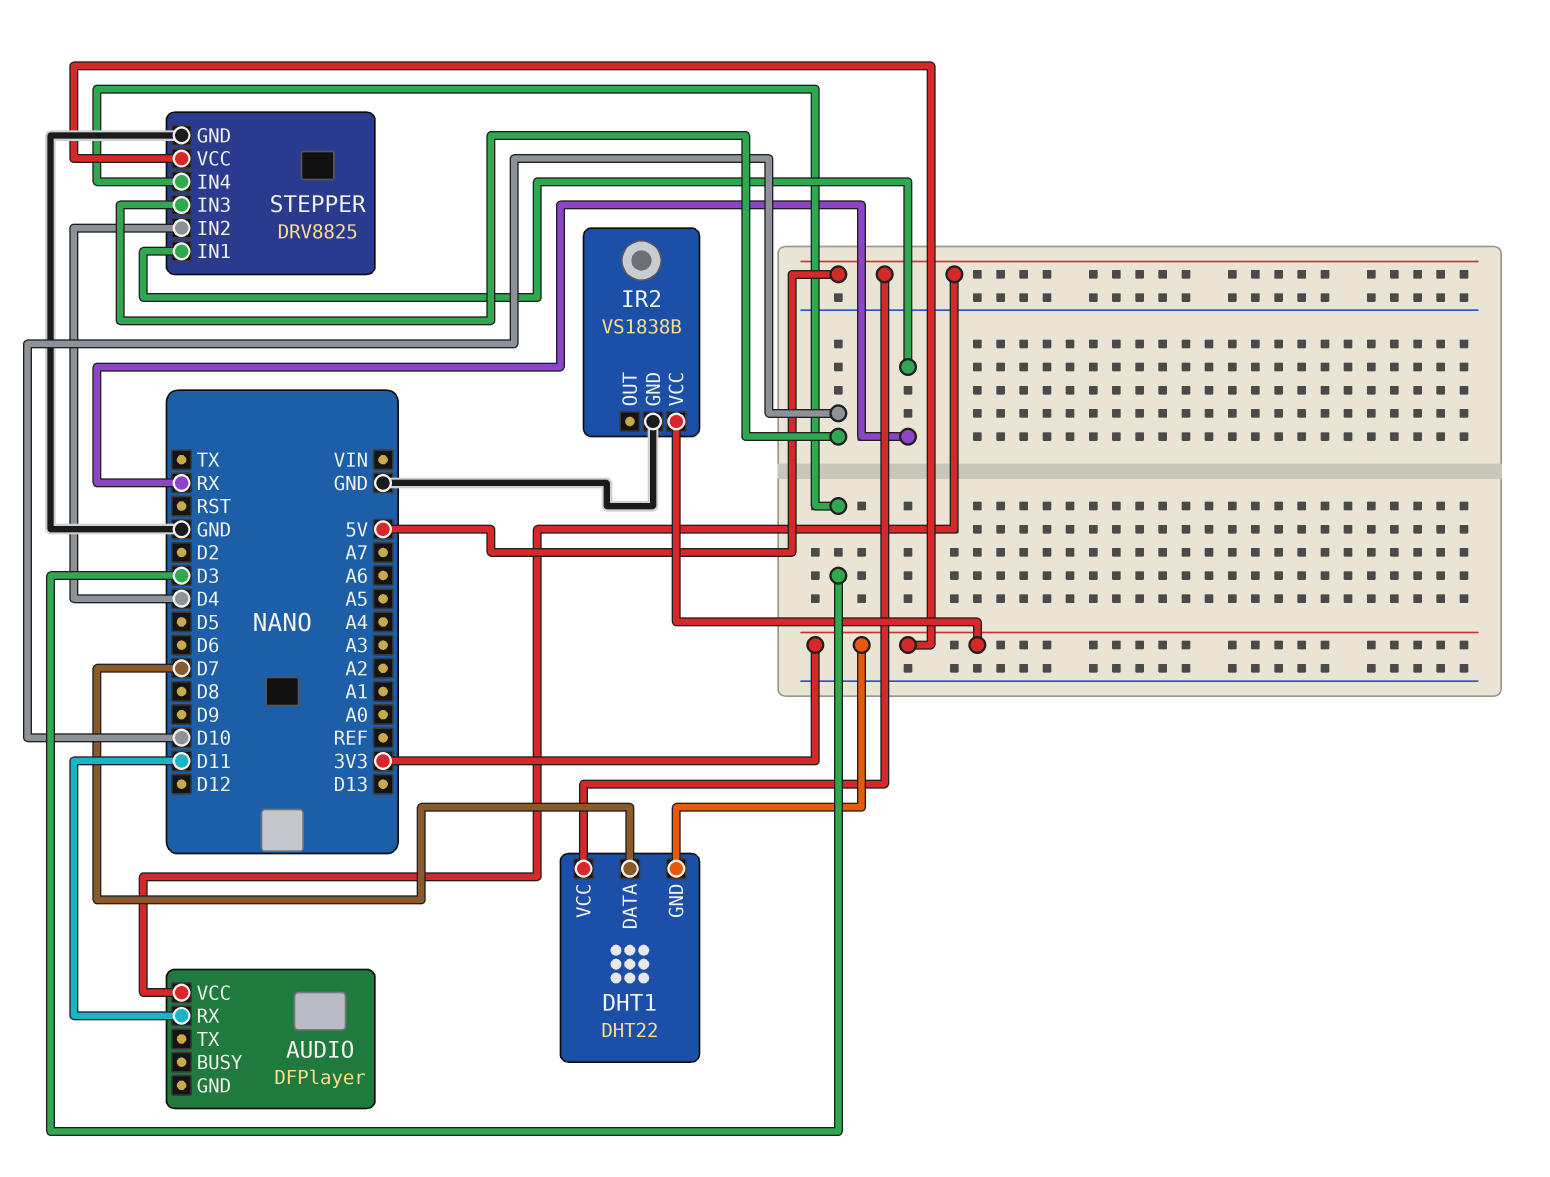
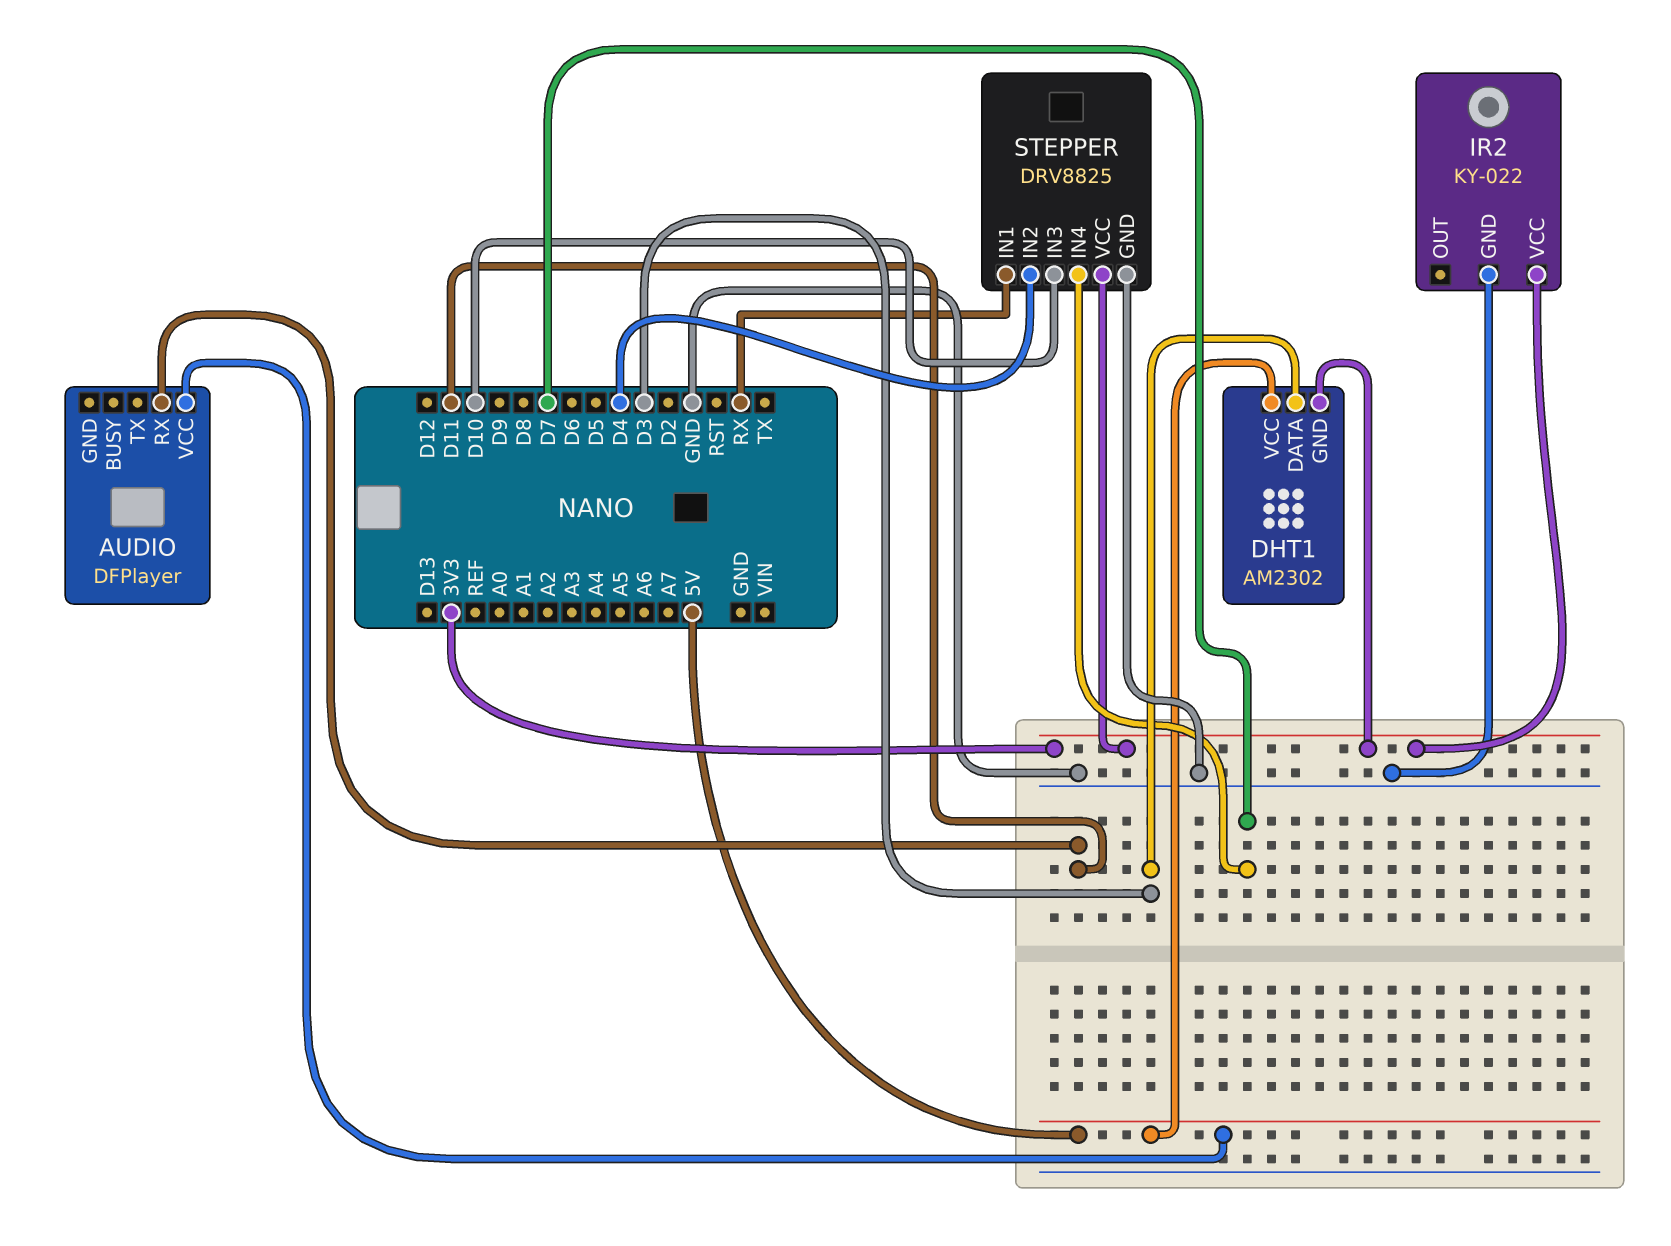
DHT1: DHT22 -> AM2302
DHT1 pin DATA: D7 -> D3
IR2: VS1838B -> KY-022
STEPPER pin IN4: D3 -> D7

